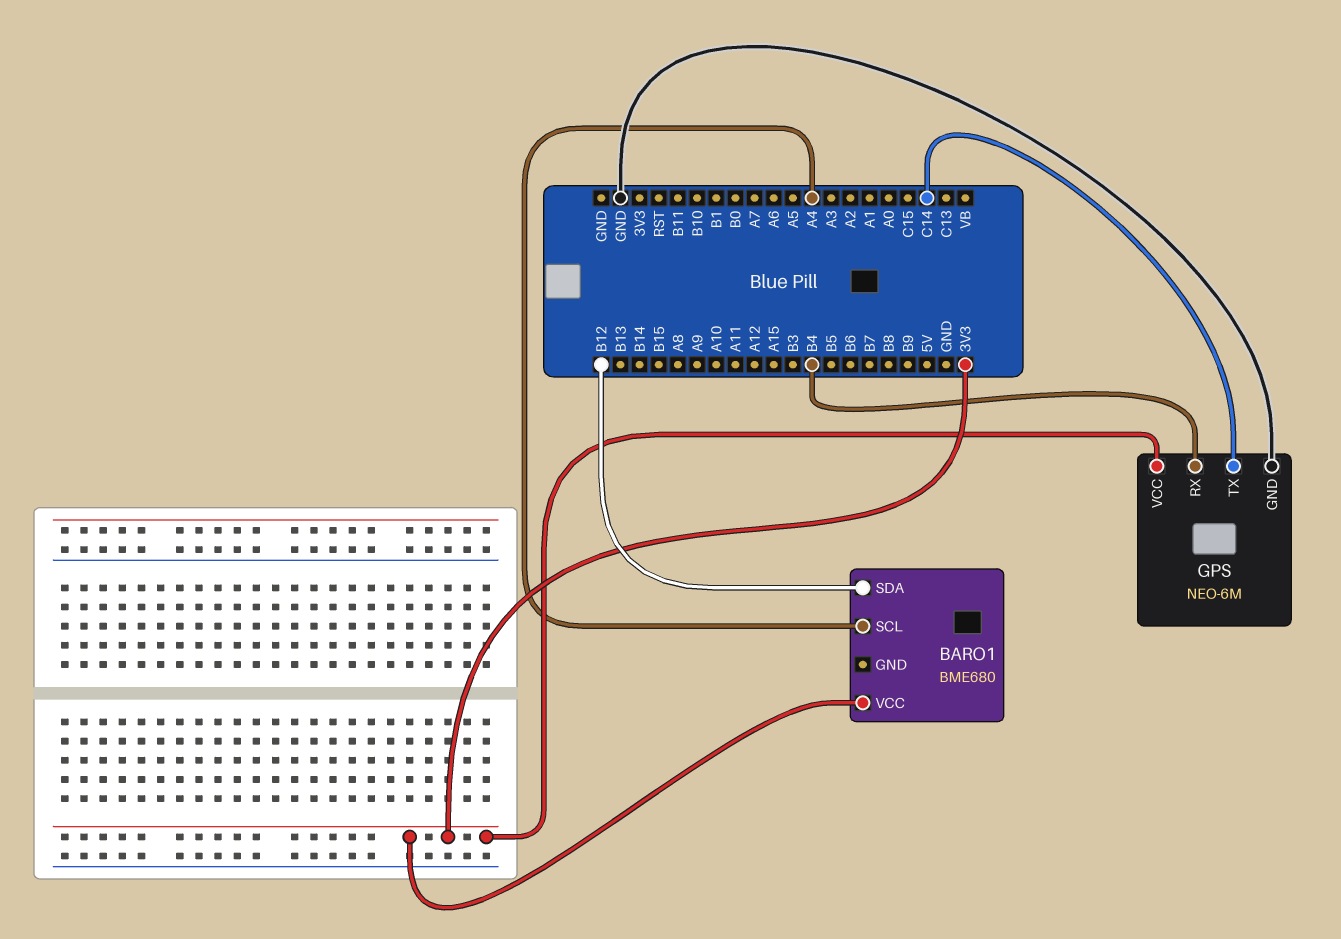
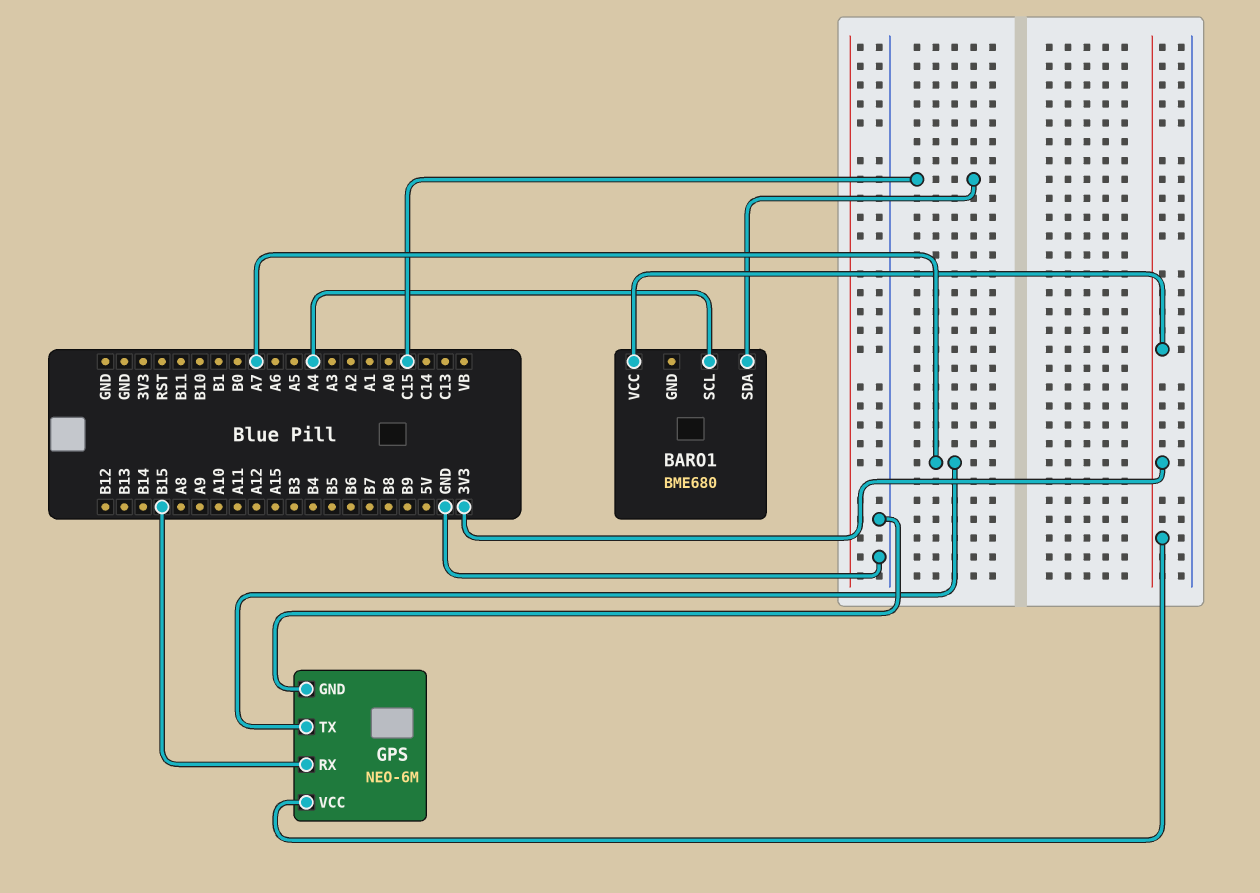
BARO1 pin SDA: B12 -> C15
GPS pin RX: B4 -> B15
GPS pin TX: C14 -> A7

